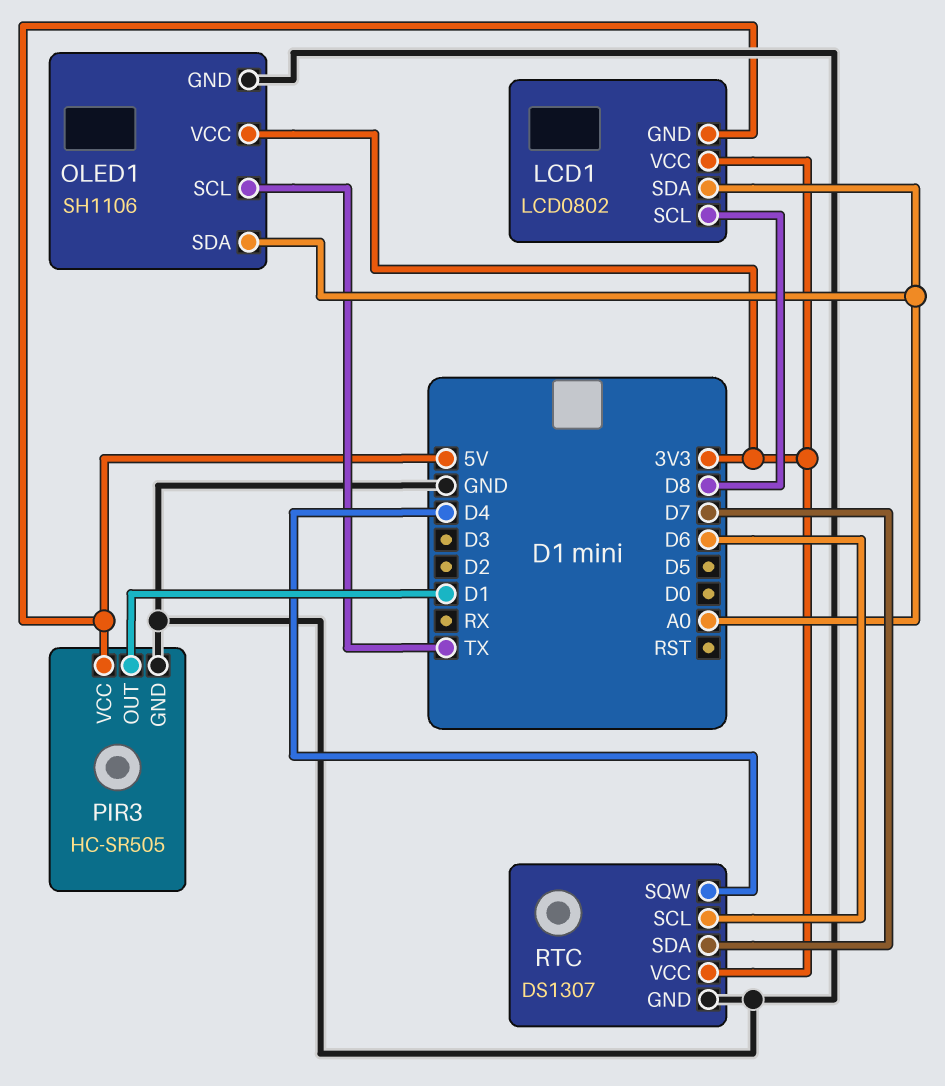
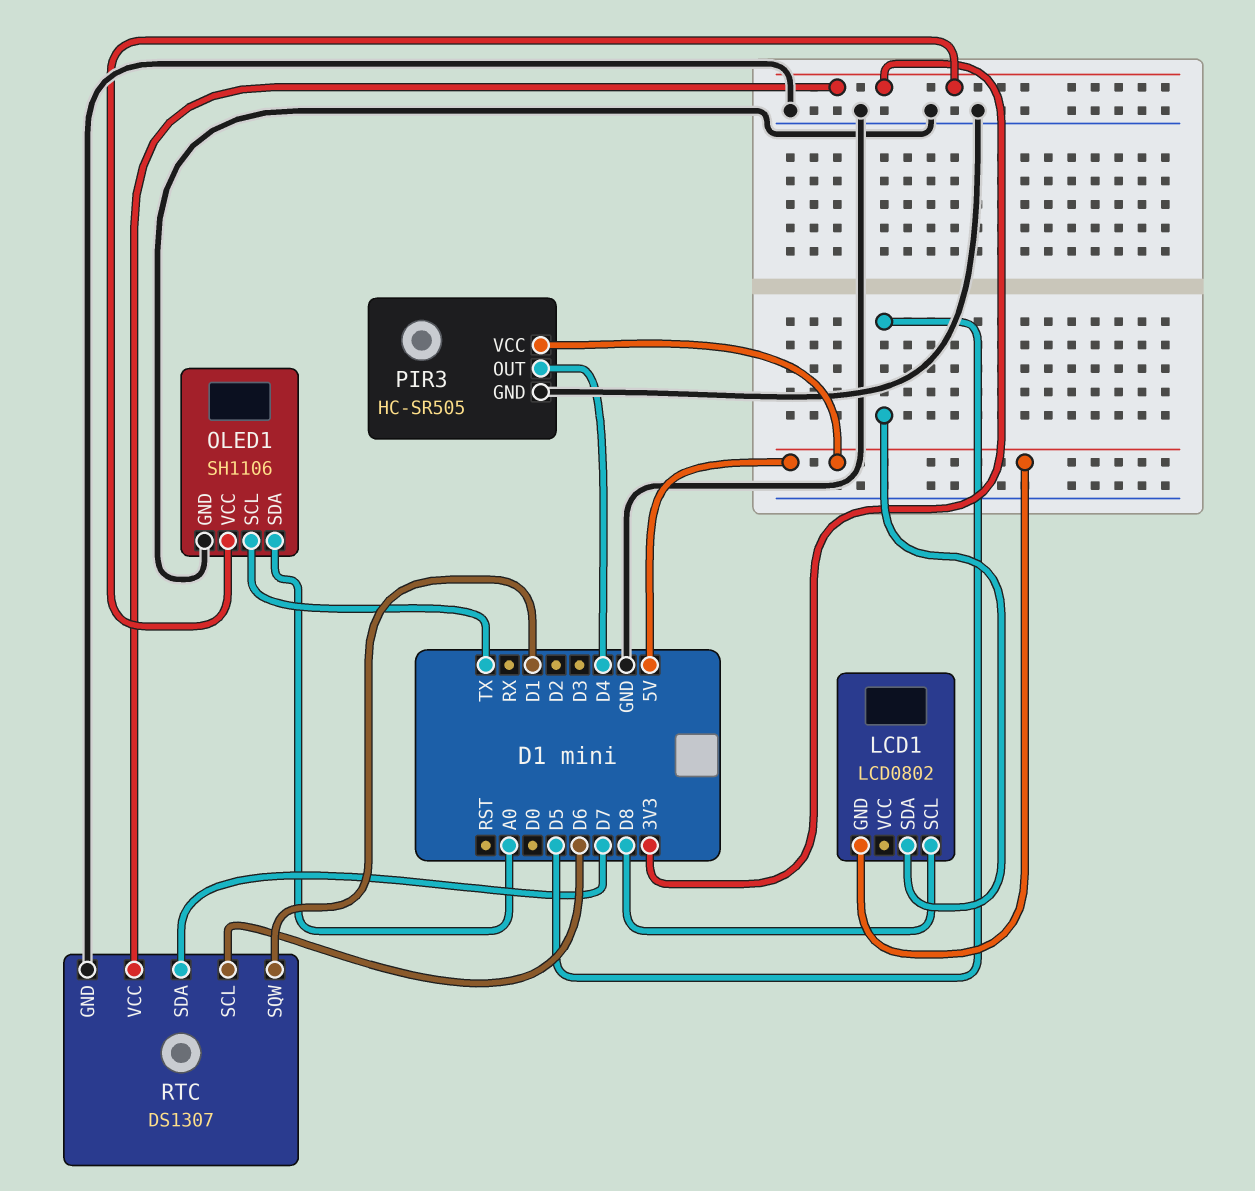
LCD1 pin SDA: A0 -> D5
LCD1 pin VCC: 3V3 -> none
PIR3 pin OUT: D1 -> D4
RTC pin SQW: D4 -> D1

